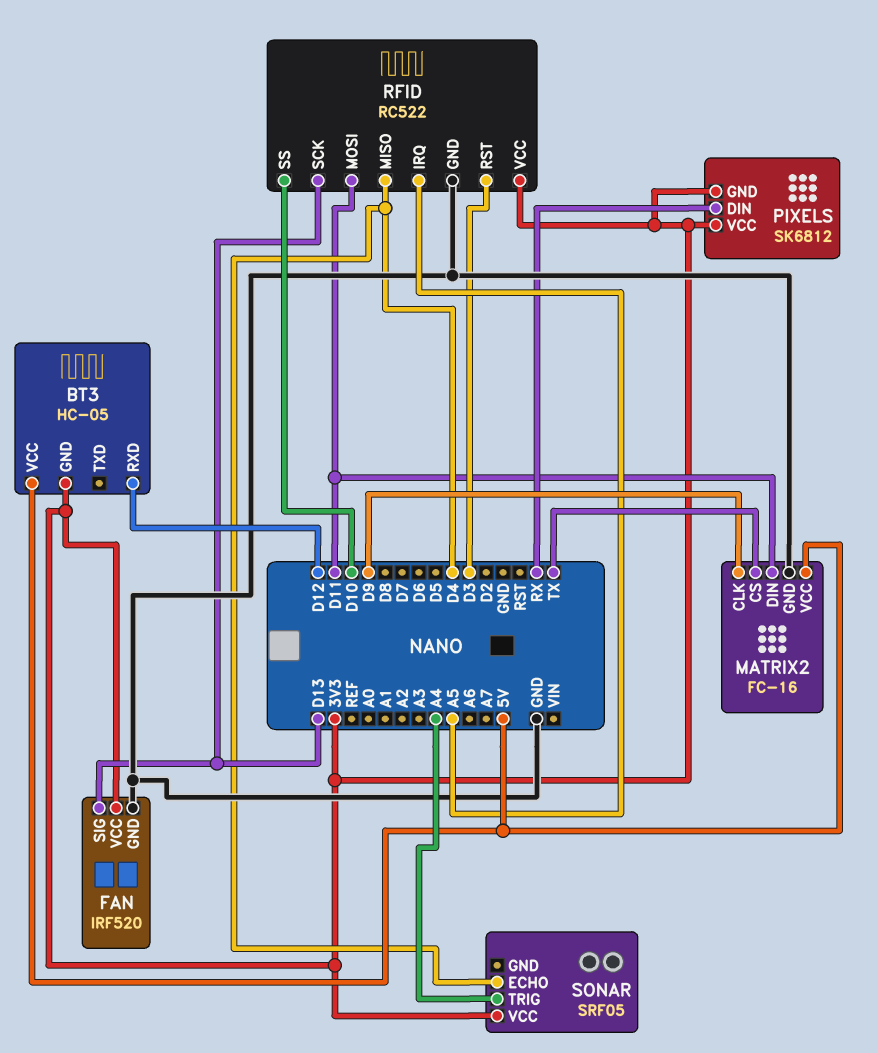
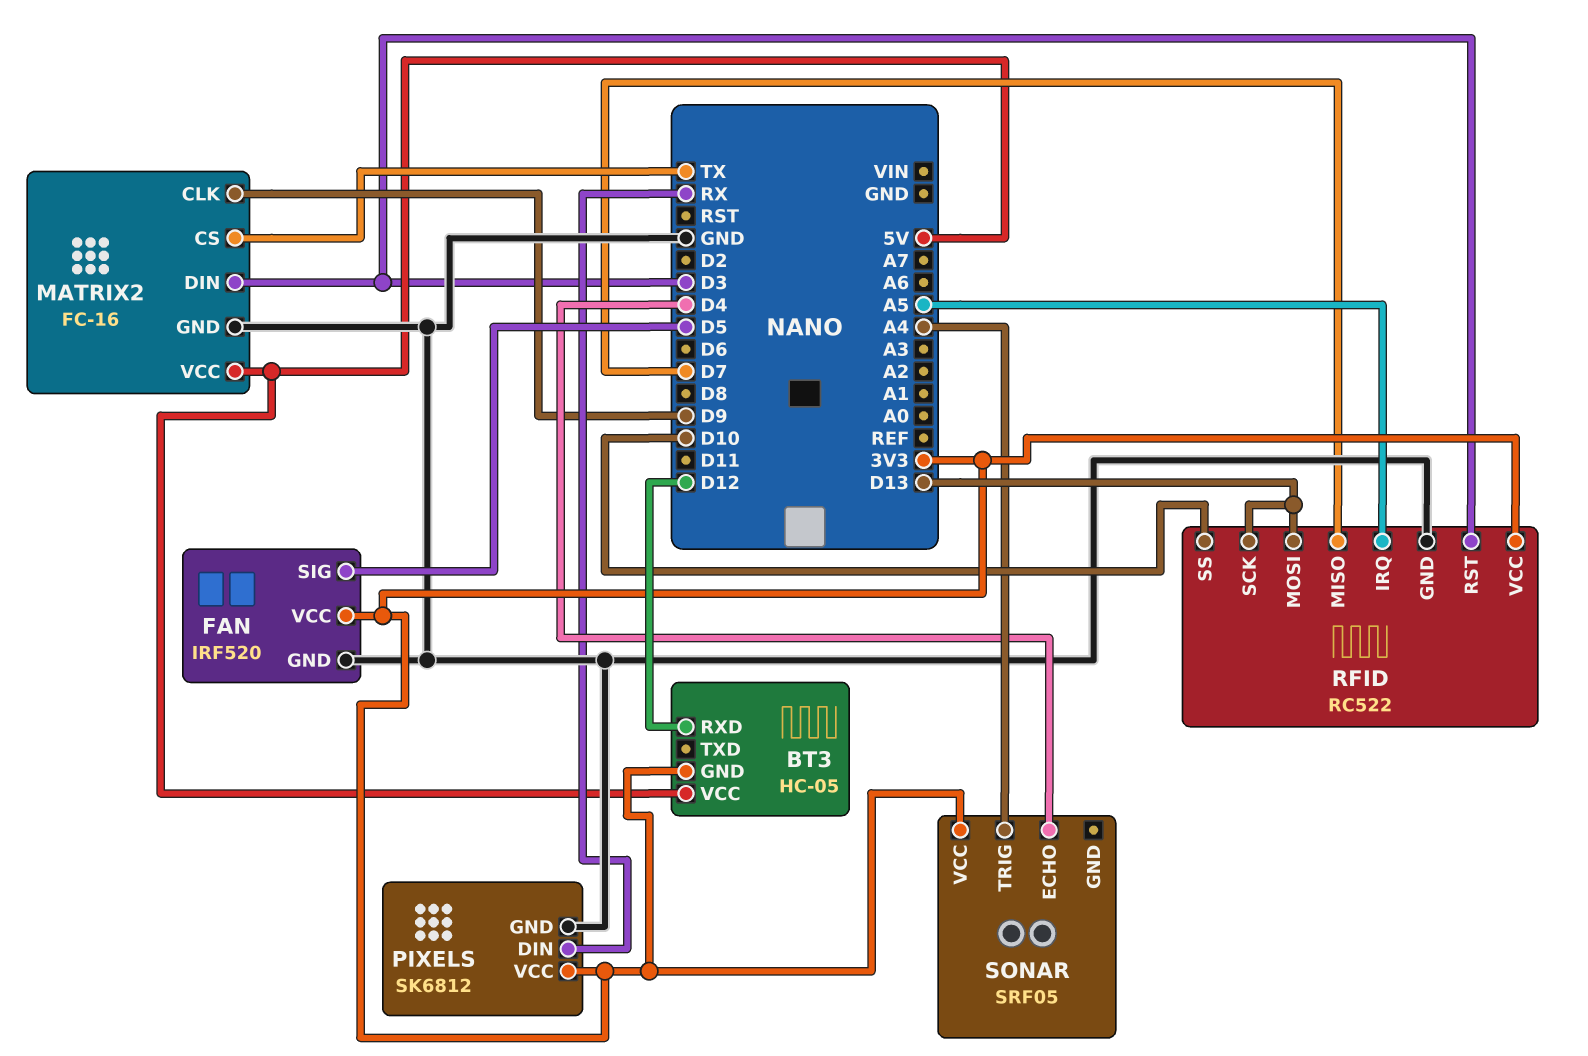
FAN pin SIG: D13 -> D5
MATRIX2 pin DIN: D11 -> D3
PIXELS pin GND: 3V3 -> GND
RFID pin MISO: D4 -> D7
RFID pin MOSI: D11 -> D13

